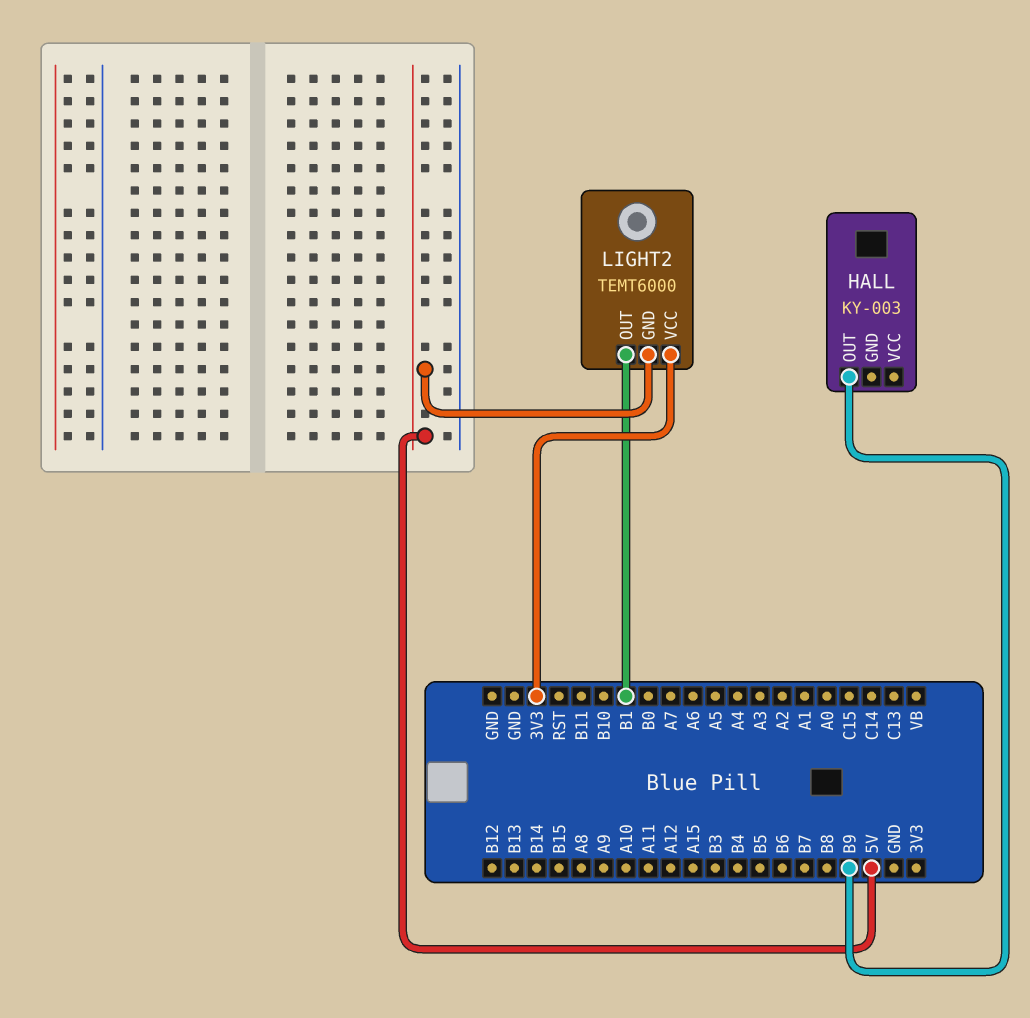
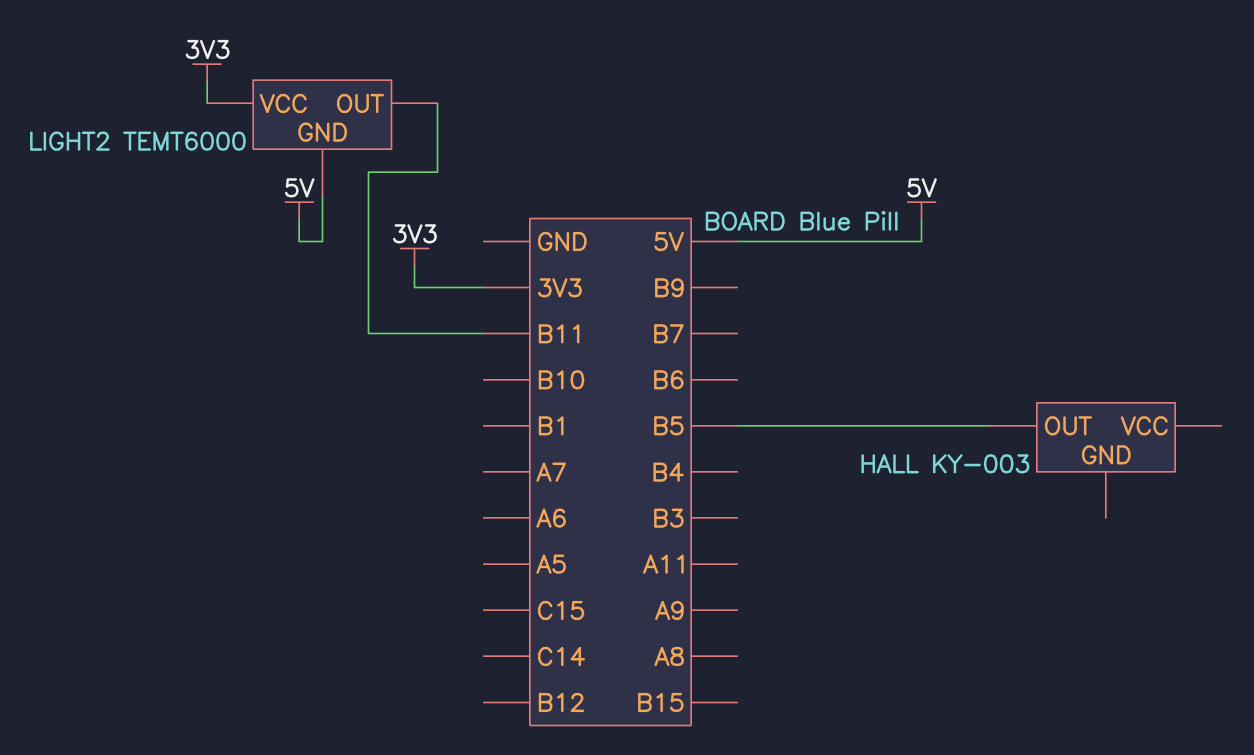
HALL pin OUT: B9 -> B5
LIGHT2 pin OUT: B1 -> B11

